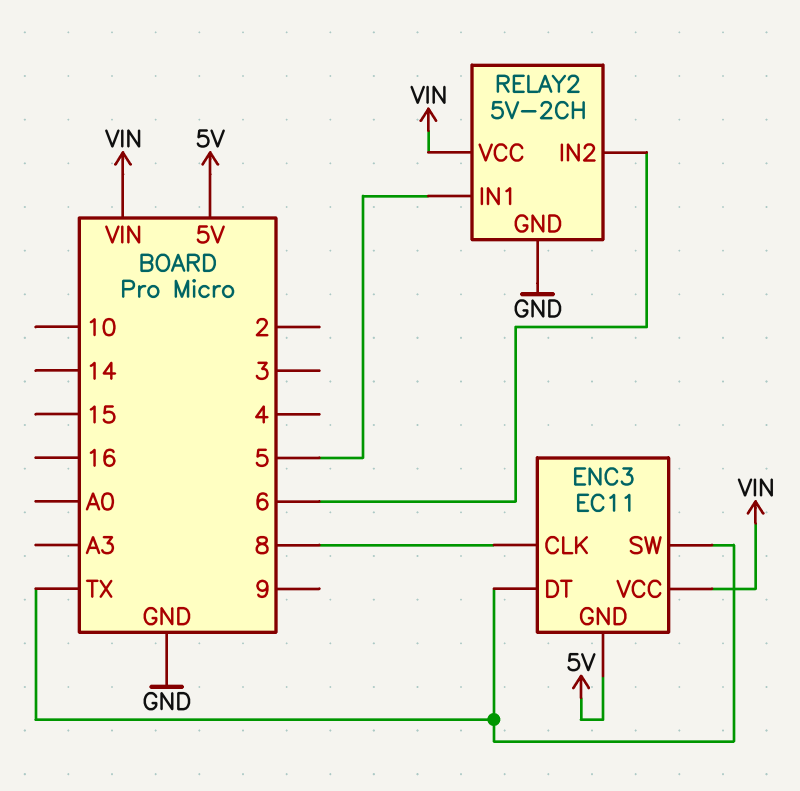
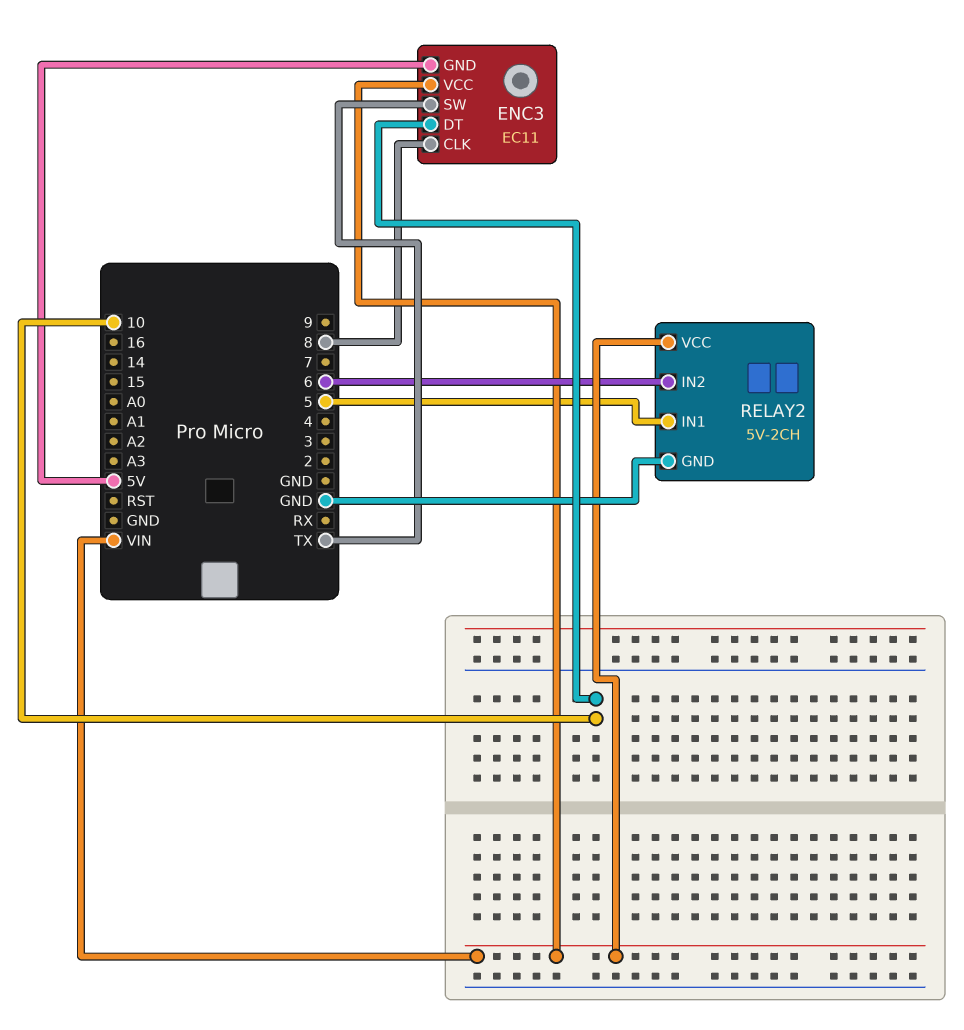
ENC3 pin DT: TX -> 10

